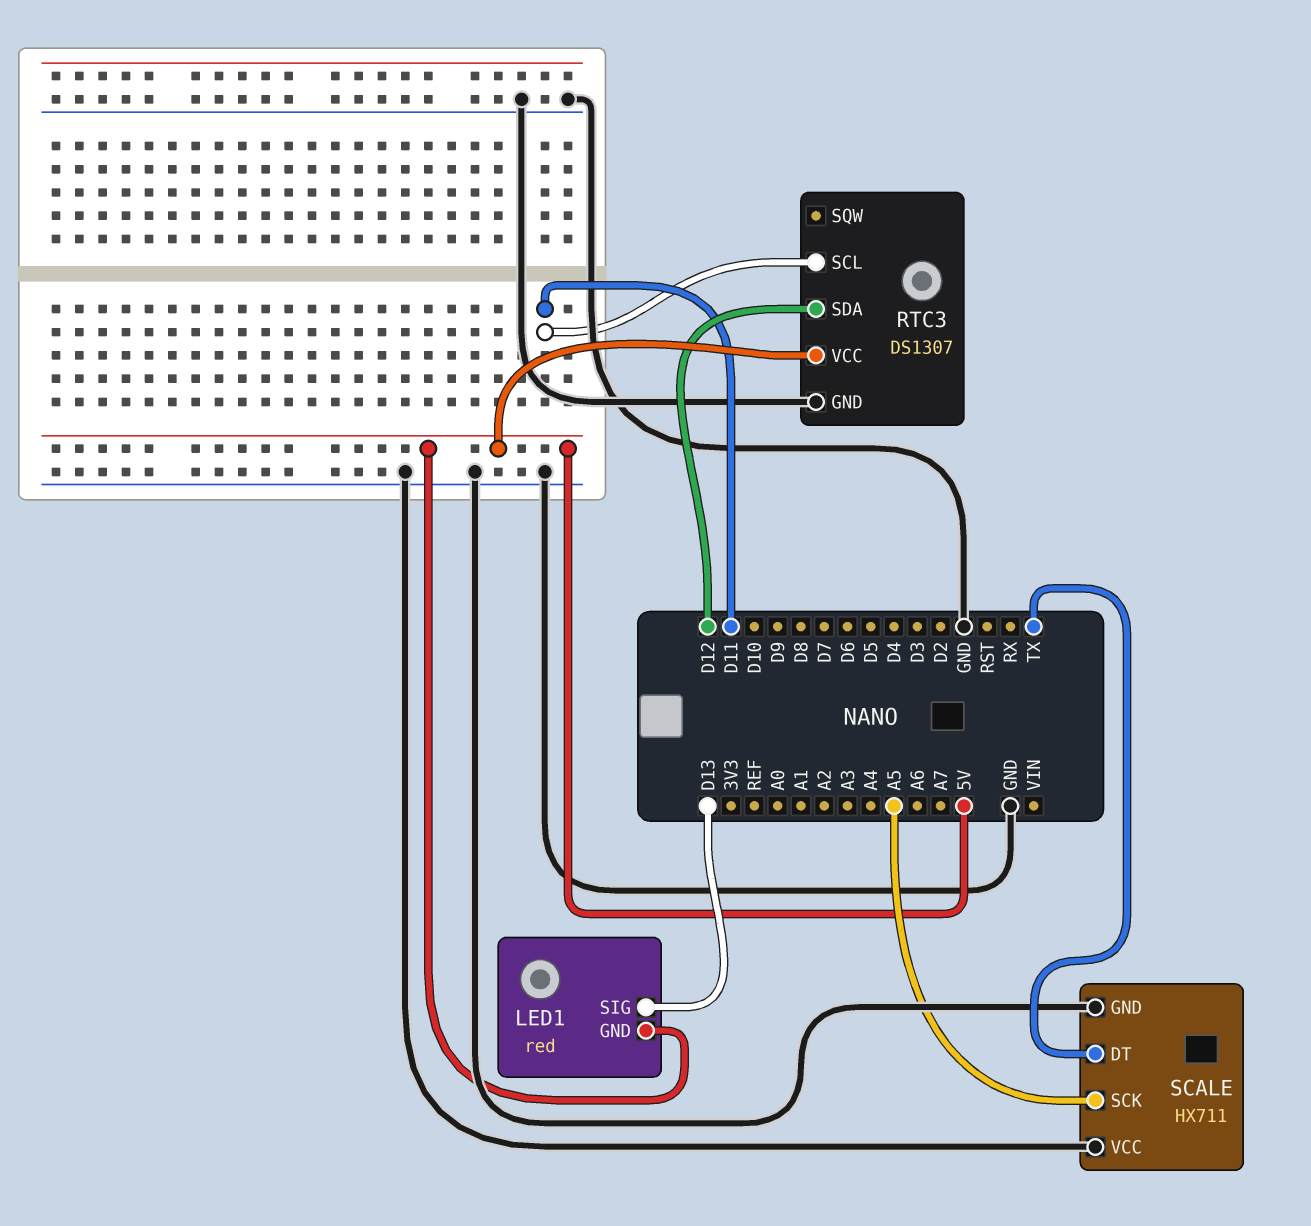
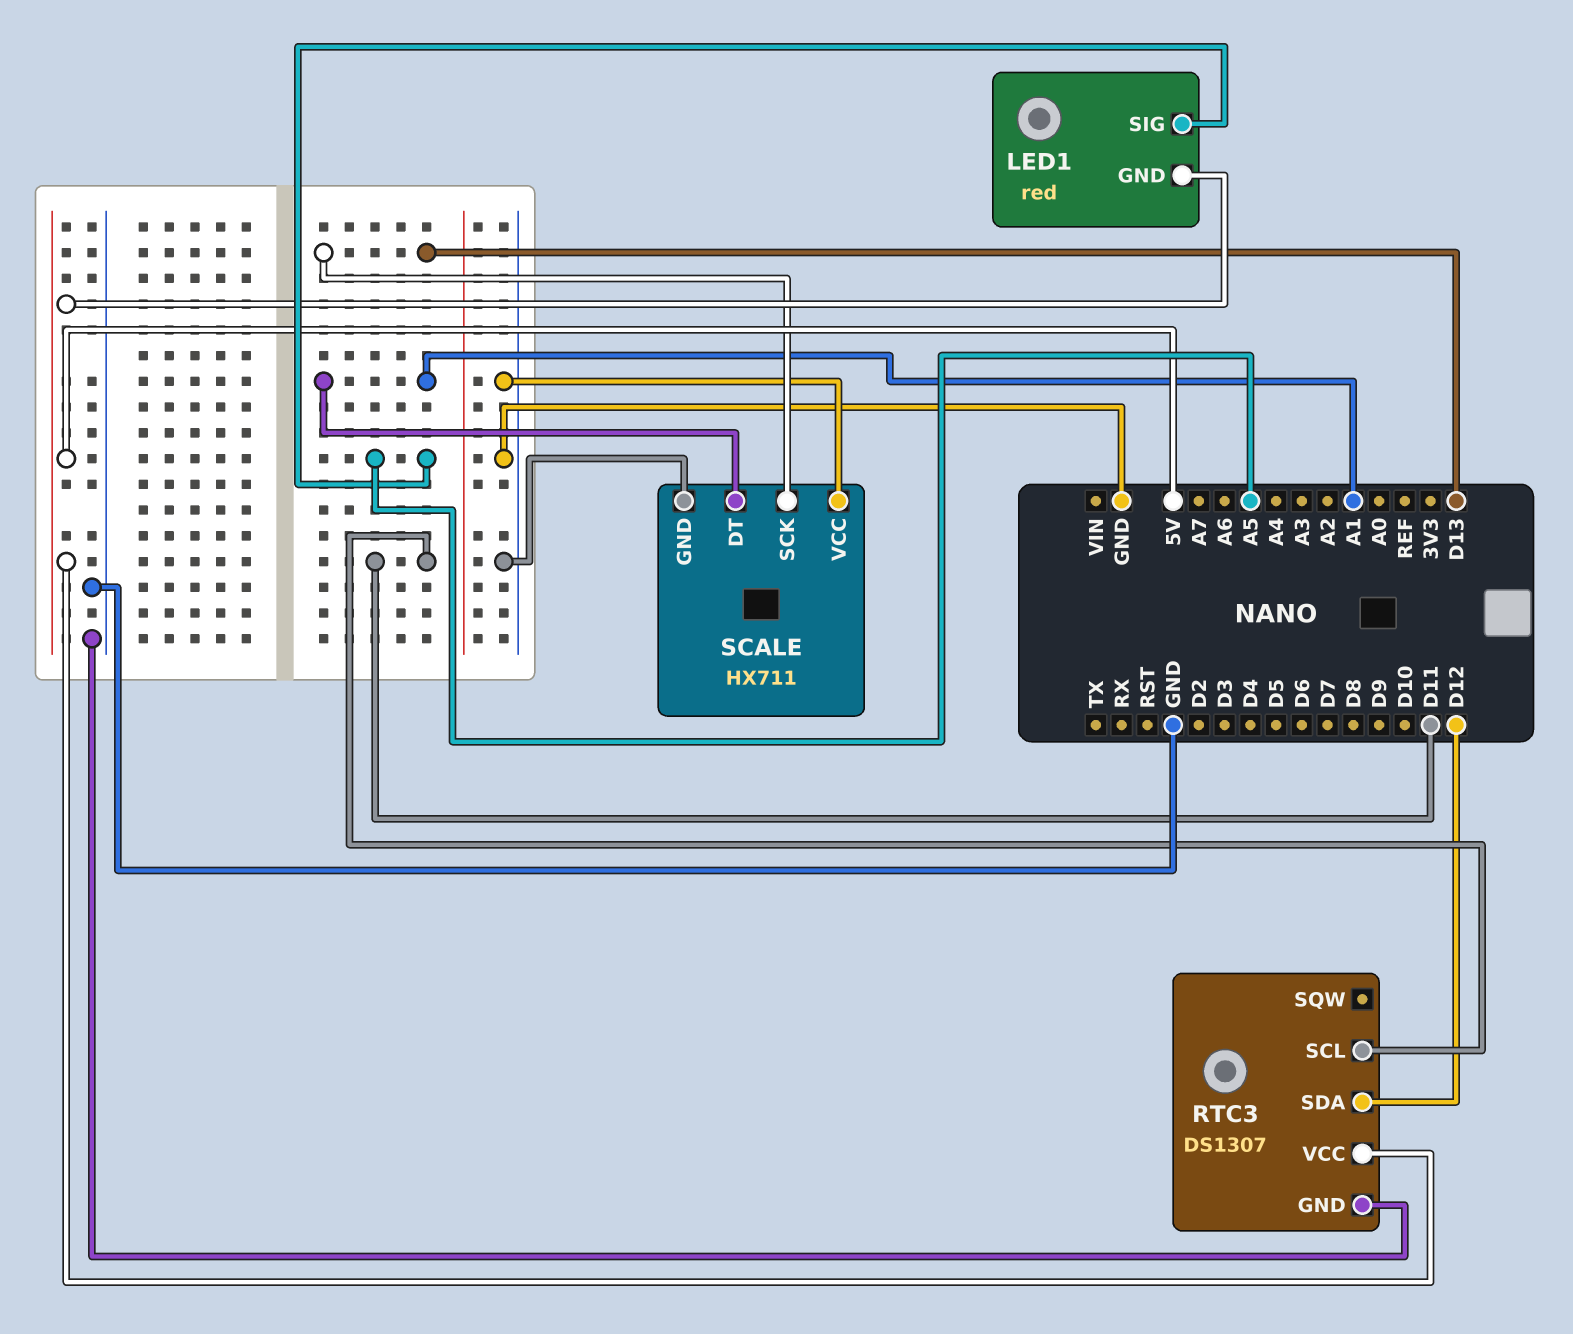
LED1 pin SIG: D13 -> A5
SCALE pin DT: TX -> A1
SCALE pin SCK: A5 -> D13

